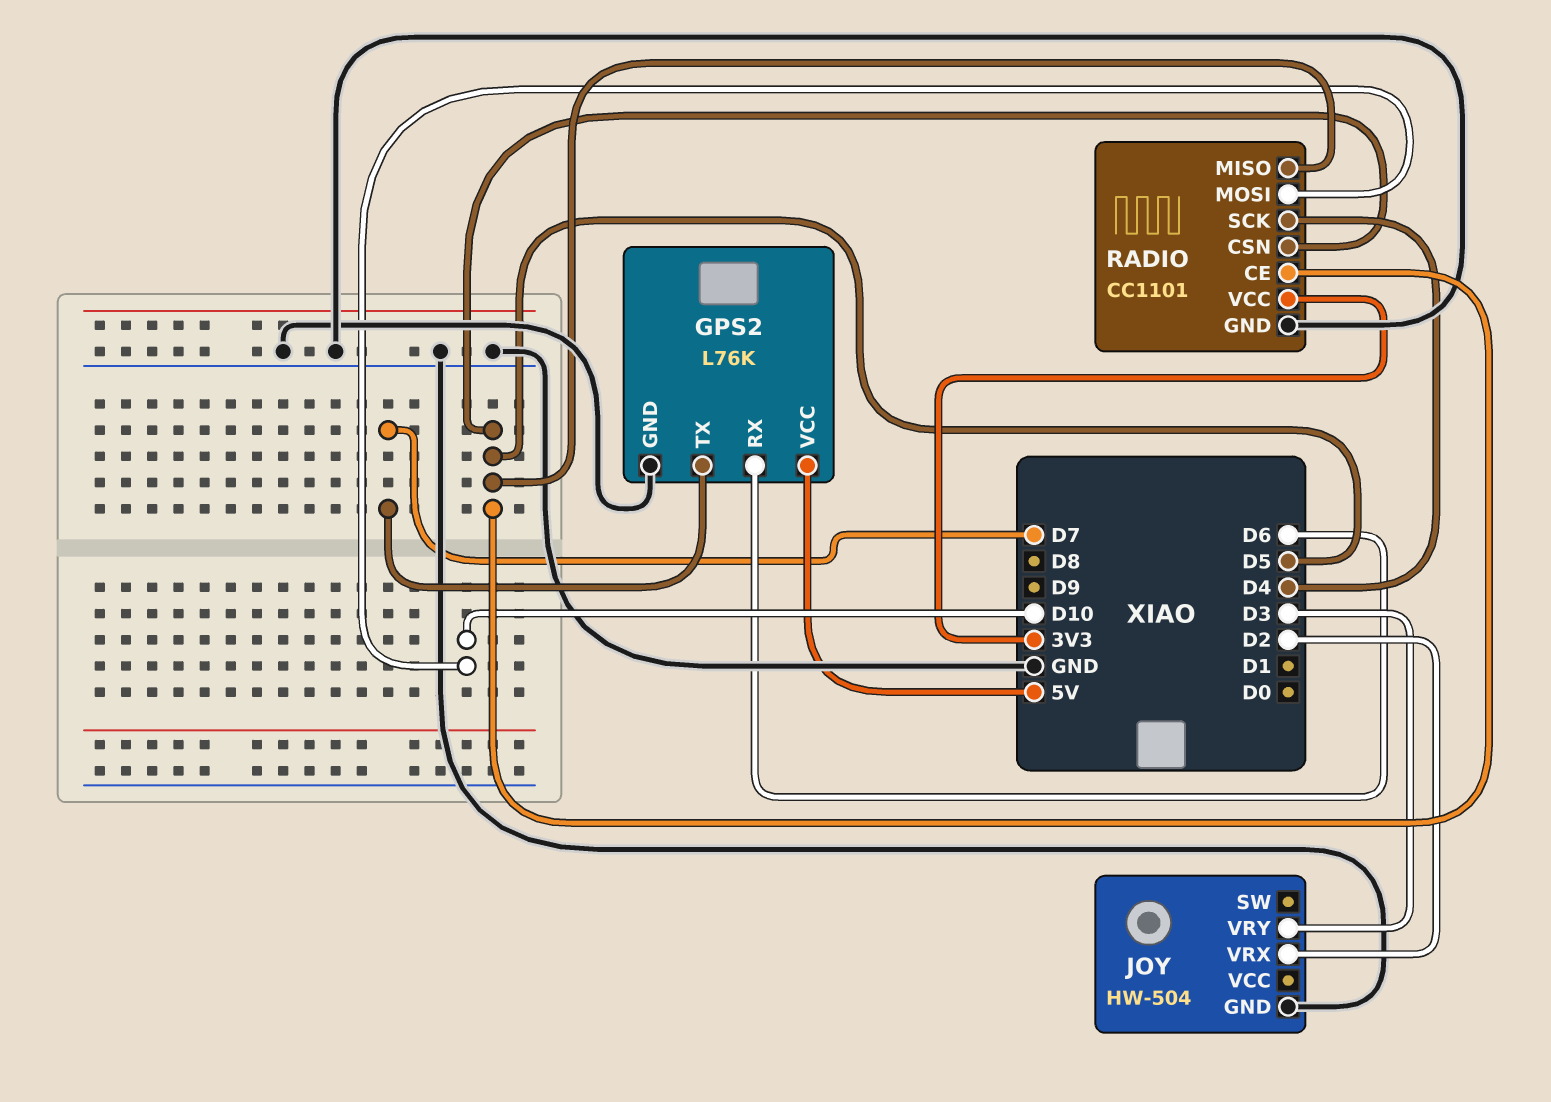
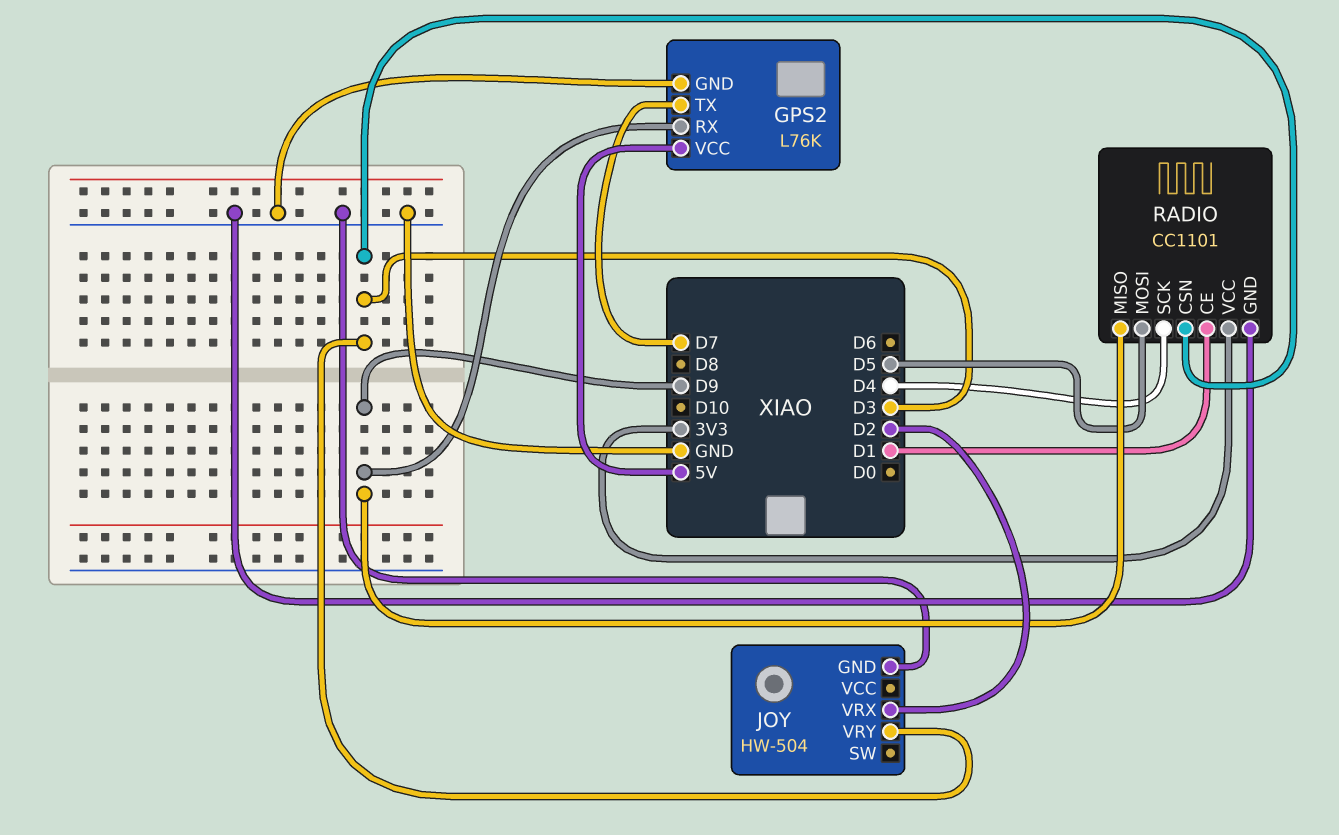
GPS2 pin RX: D6 -> D9
RADIO pin CE: D5 -> D1
RADIO pin CSN: D5 -> D3
RADIO pin MISO: D5 -> D9
RADIO pin MOSI: D10 -> D5

